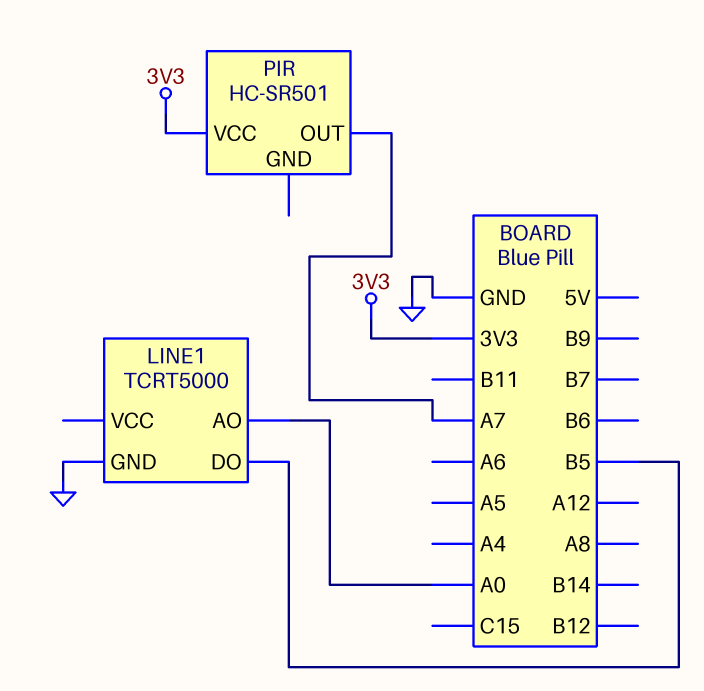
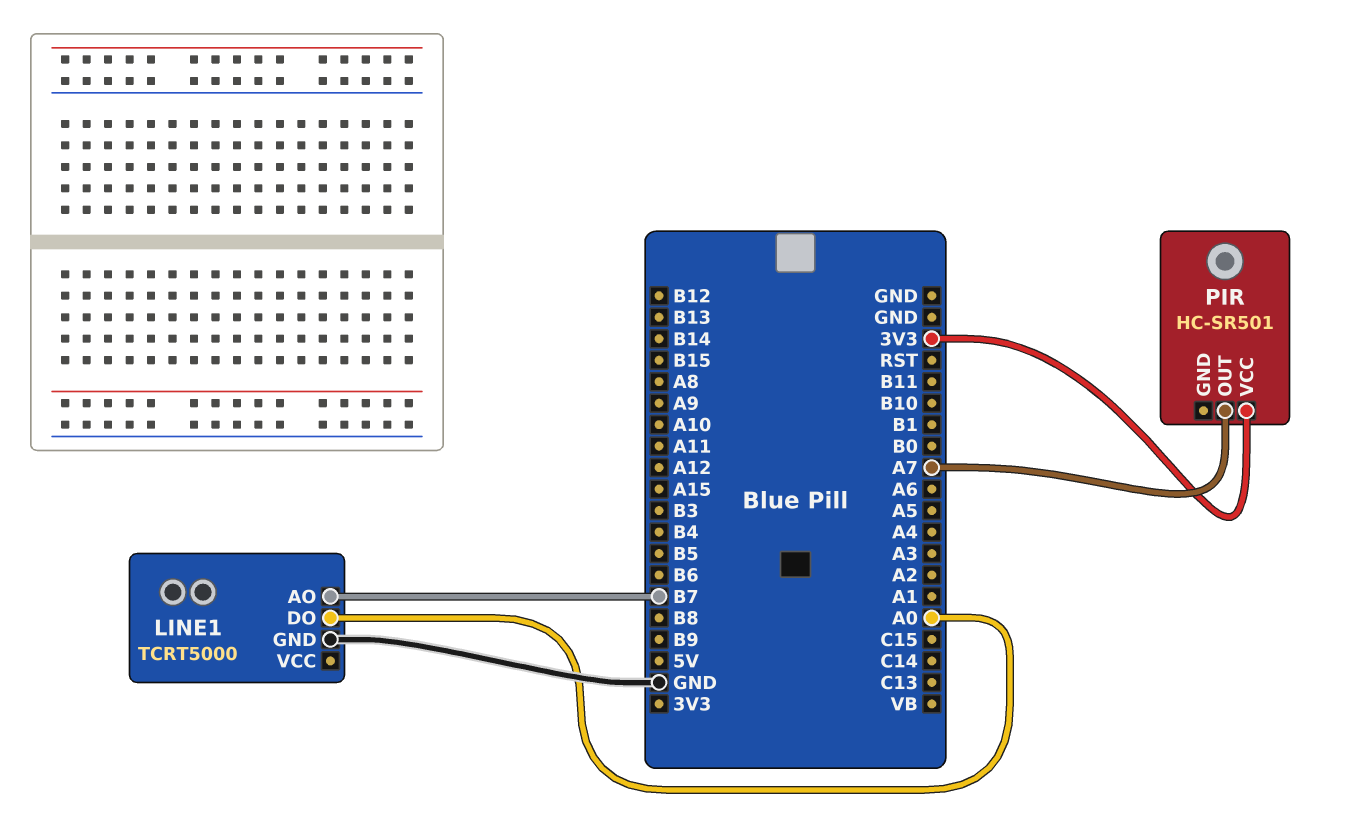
LINE1 pin AO: A0 -> B7
LINE1 pin DO: B5 -> A0

